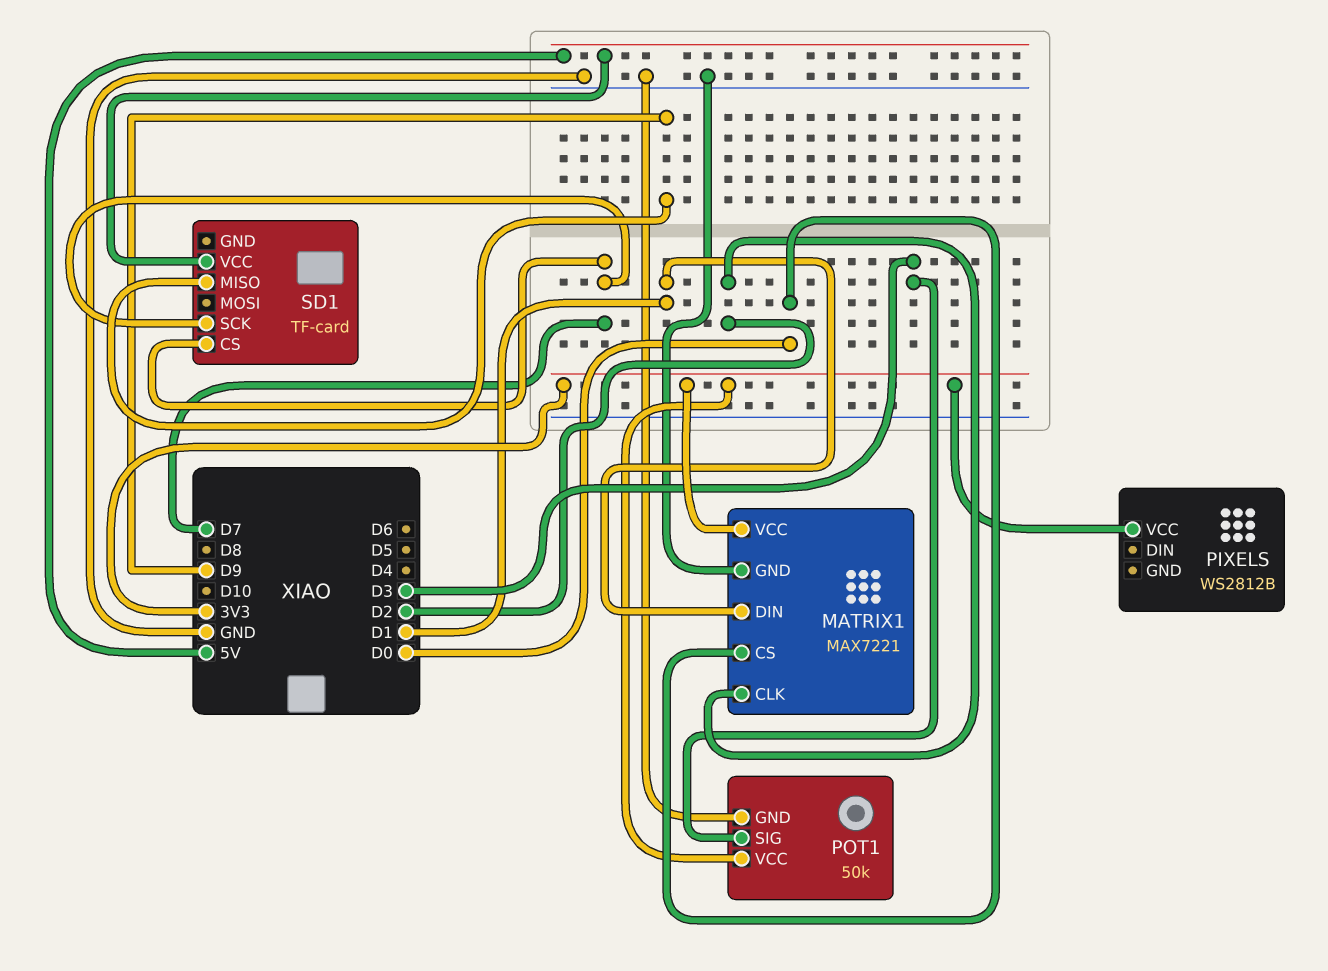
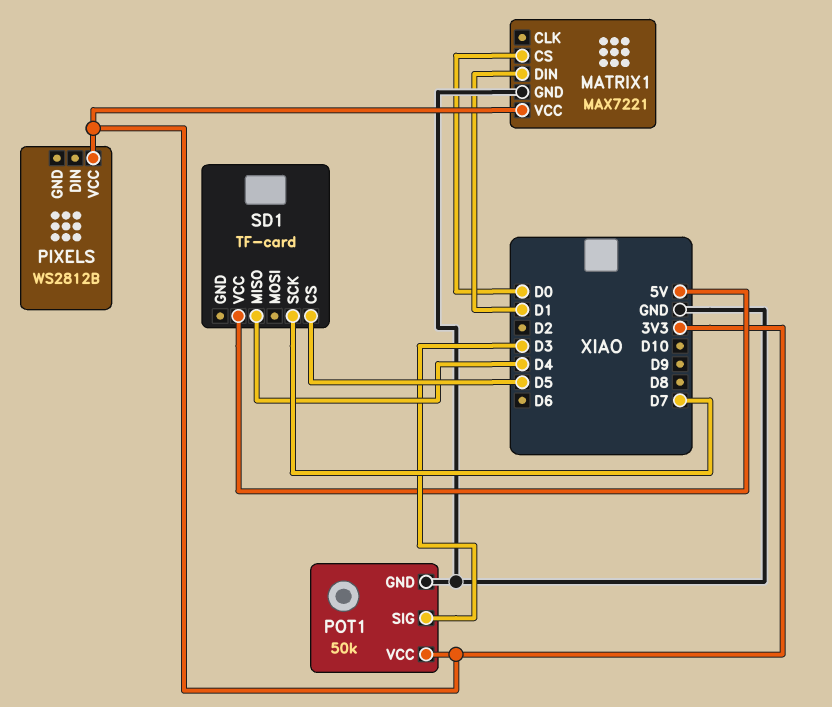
MATRIX1 pin CLK: D2 -> none
SD1 pin CS: D7 -> D5
SD1 pin MISO: D9 -> D4

